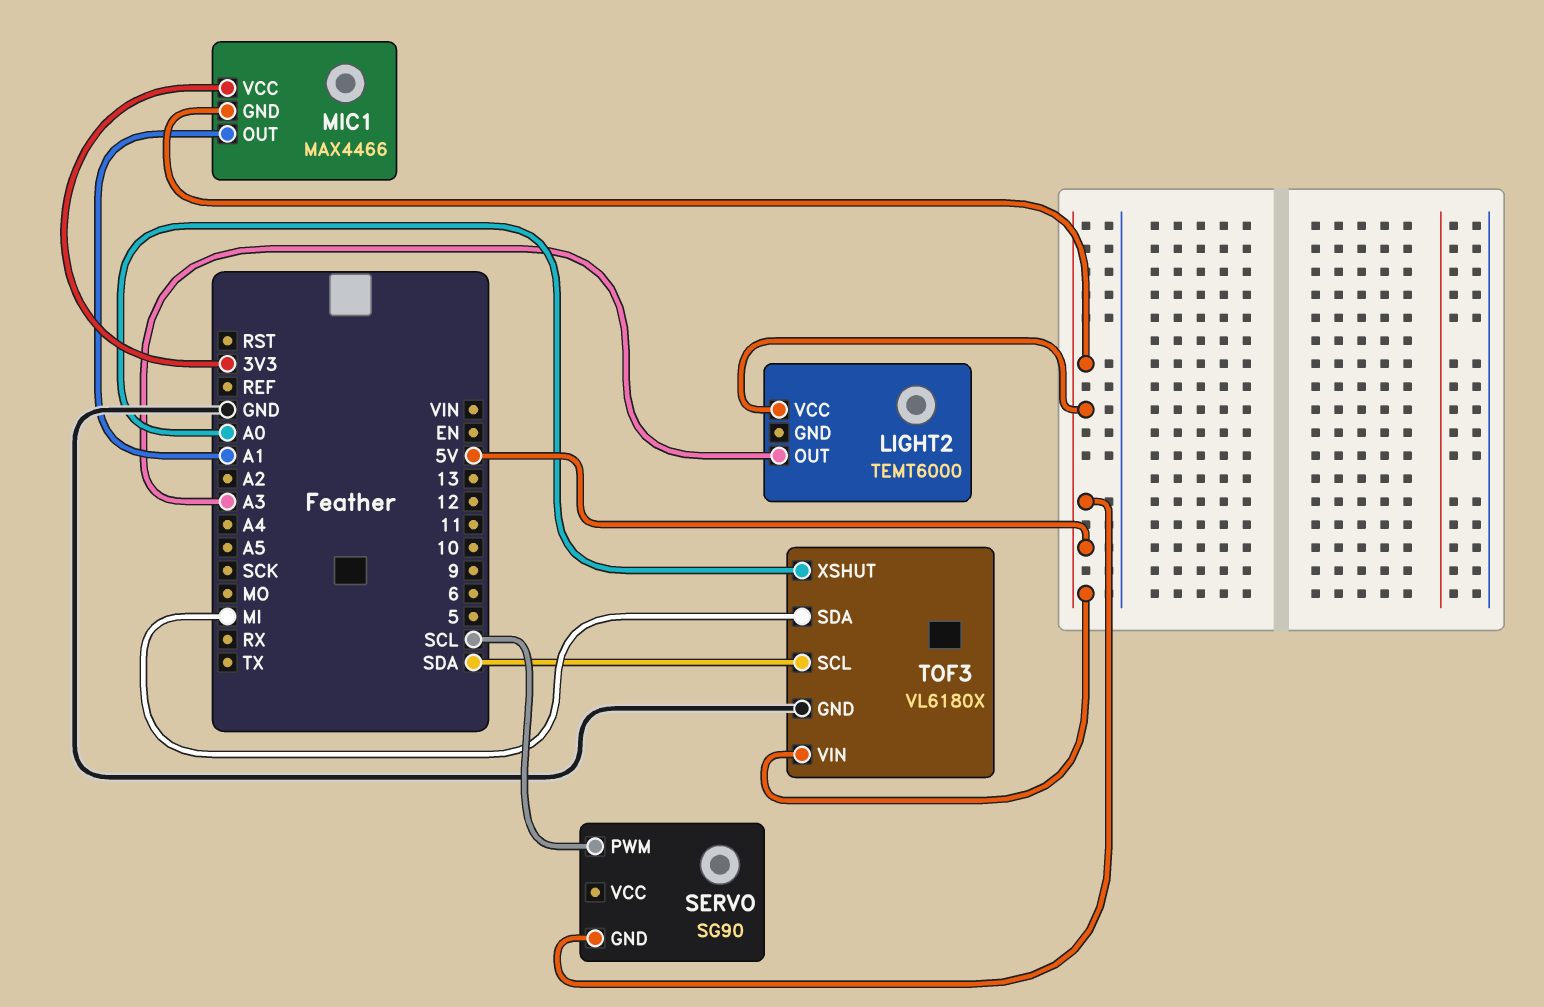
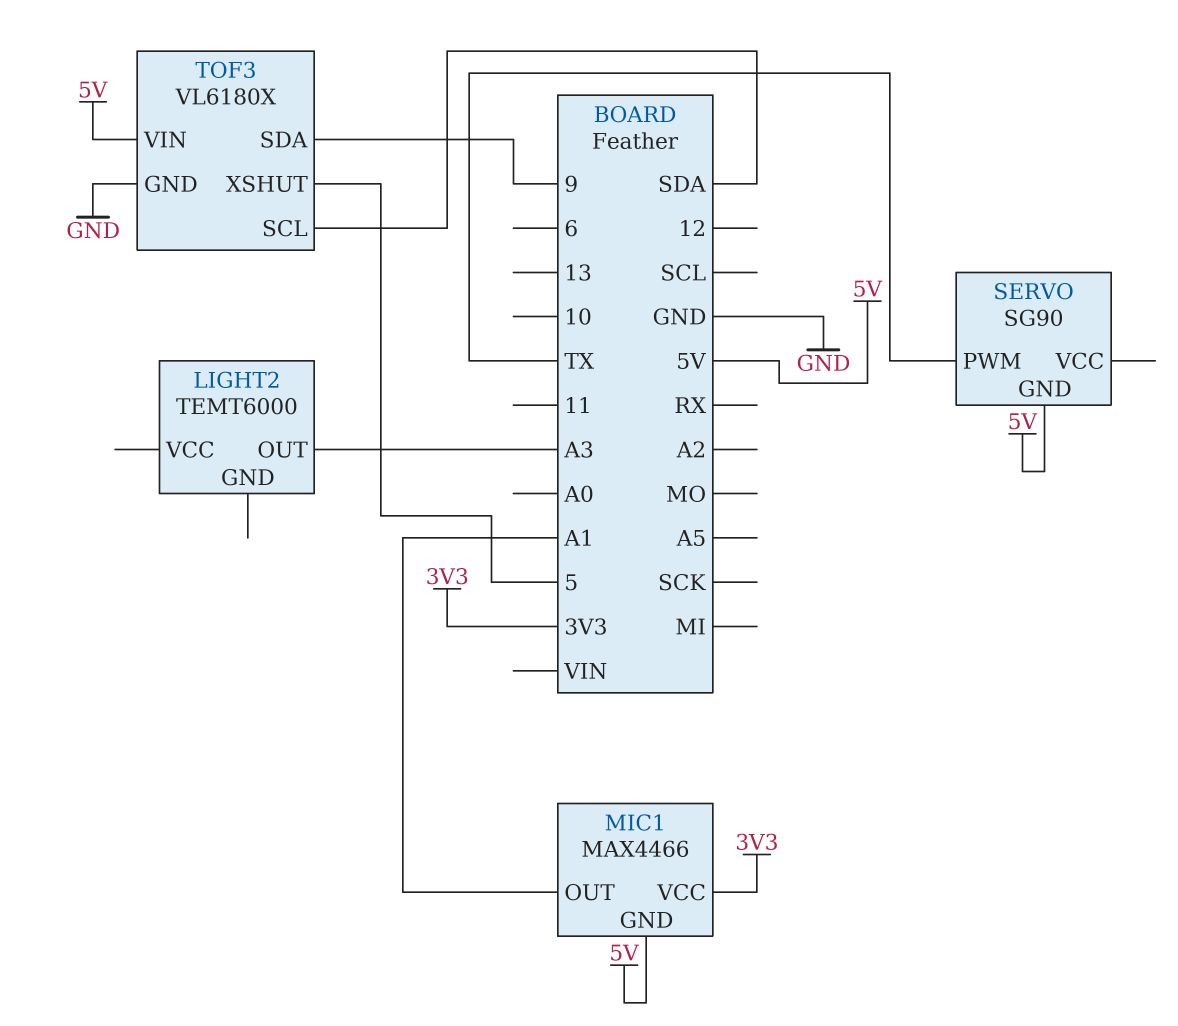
LIGHT2 pin VCC: 5V -> none
SERVO pin PWM: SCL -> TX
TOF3 pin SDA: MI -> 9
TOF3 pin XSHUT: A0 -> 5

